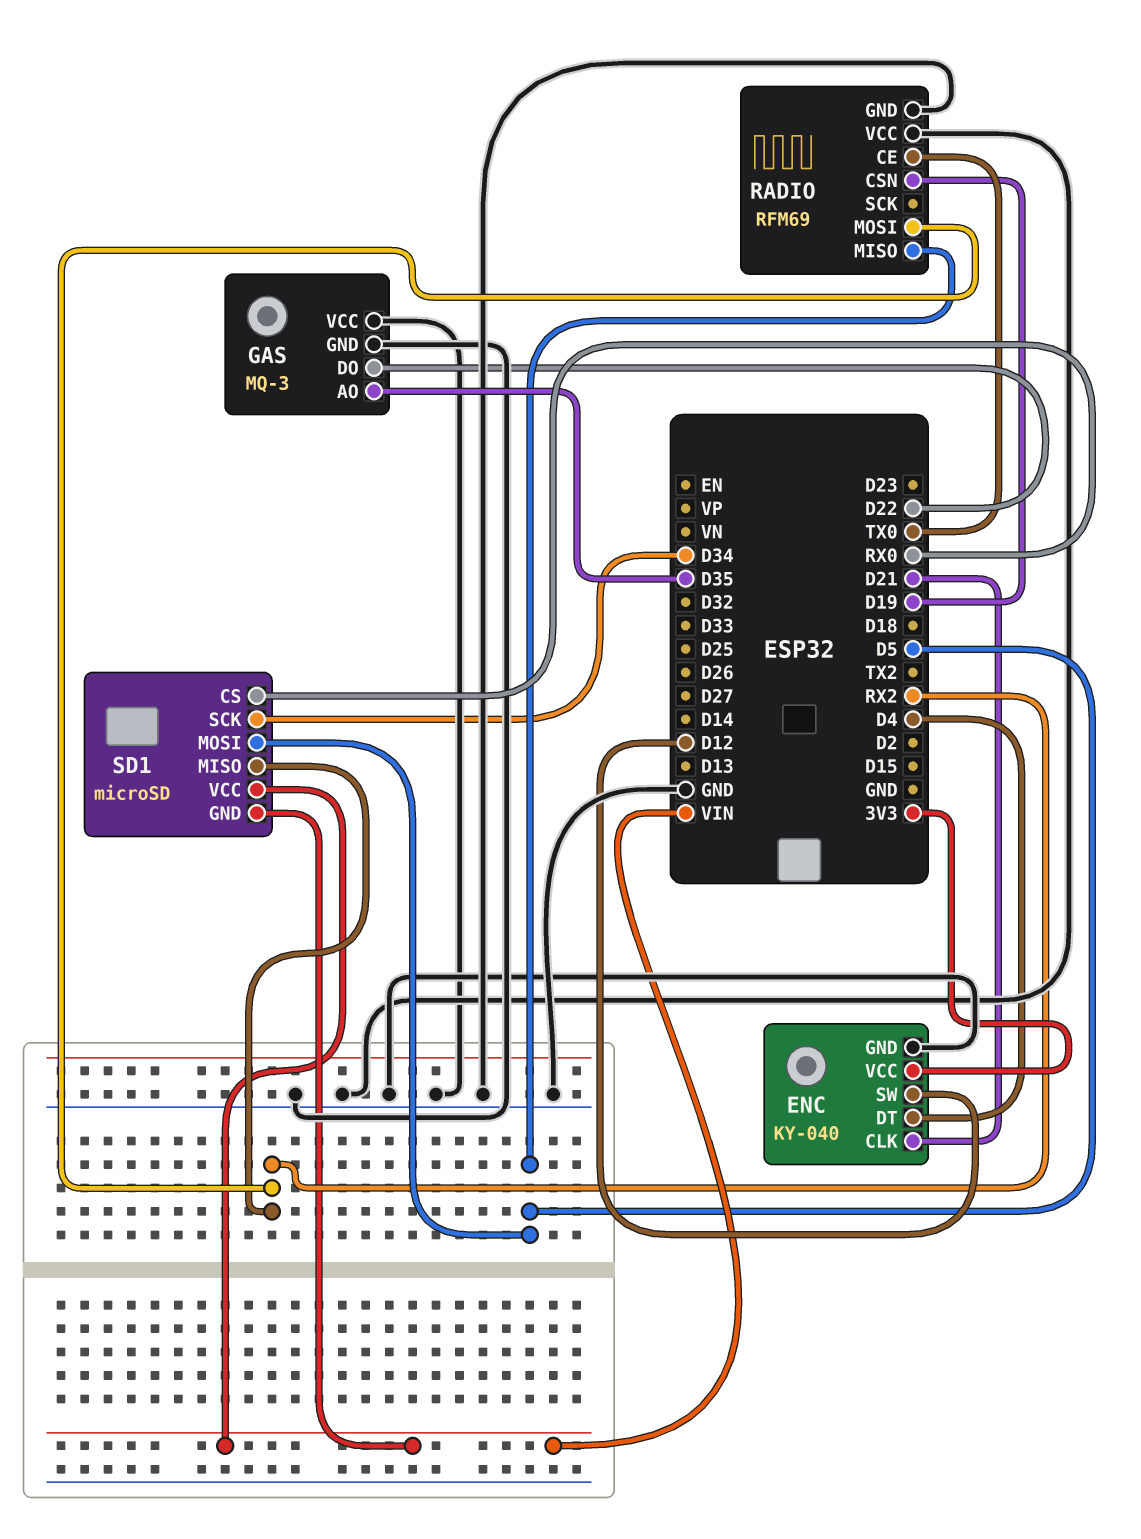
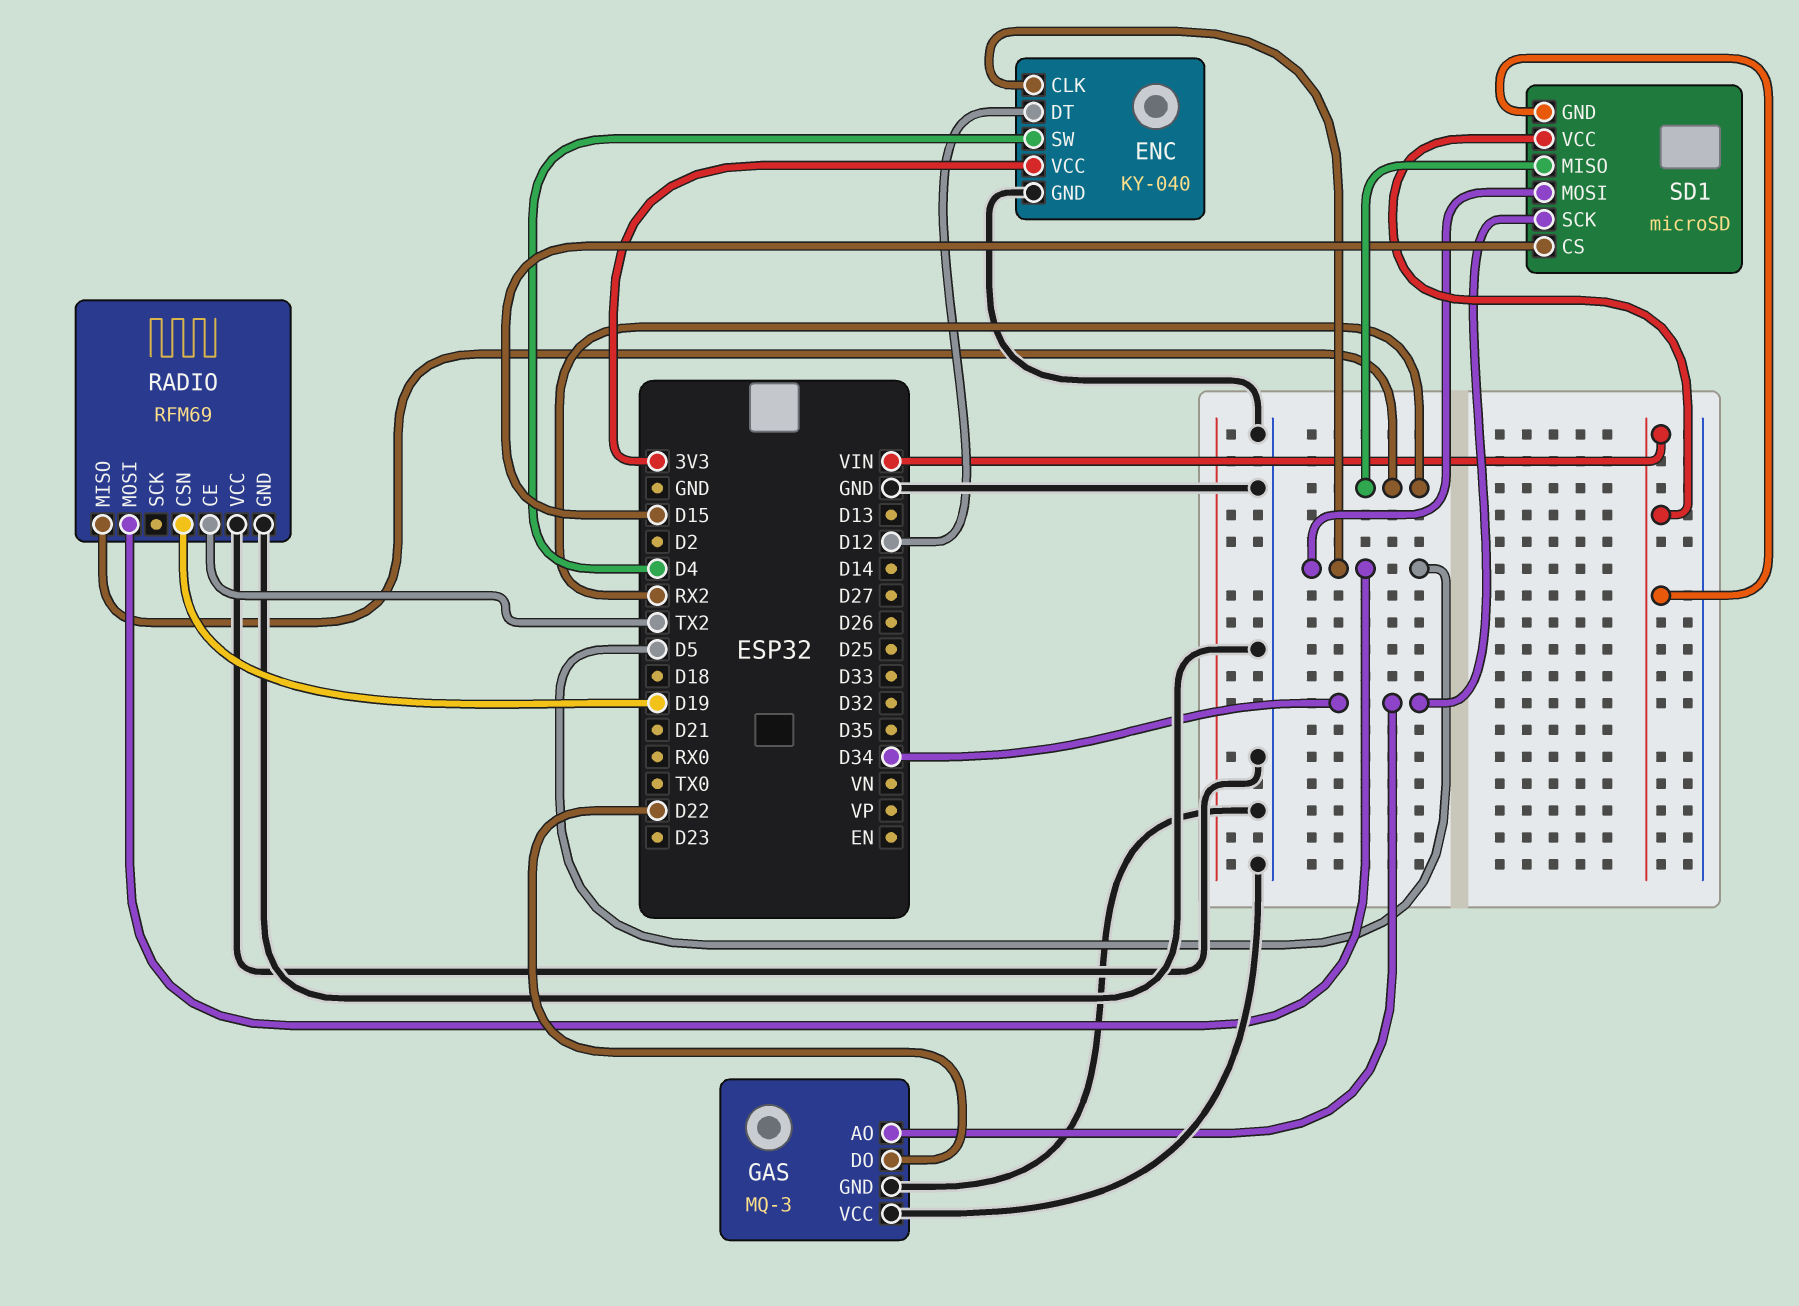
ENC pin CLK: D21 -> D5
ENC pin DT: D4 -> D12
ENC pin SW: D12 -> D4
GAS pin AO: D35 -> D34
RADIO pin CE: TX0 -> TX2
RADIO pin MISO: D5 -> RX2
RADIO pin MOSI: RX2 -> D5
SD1 pin CS: RX0 -> D15

